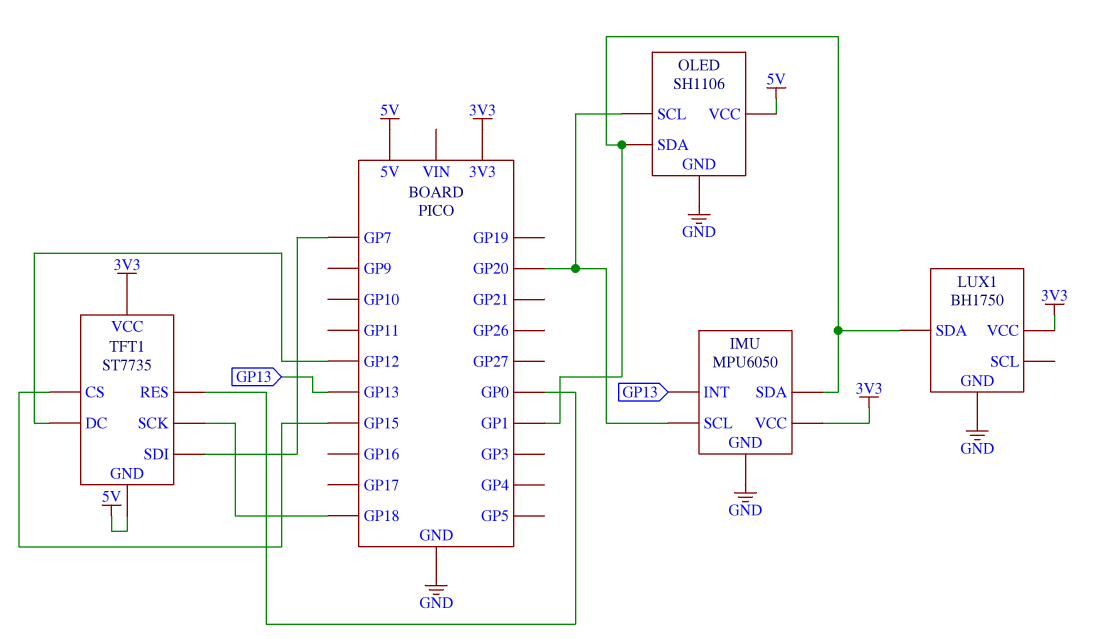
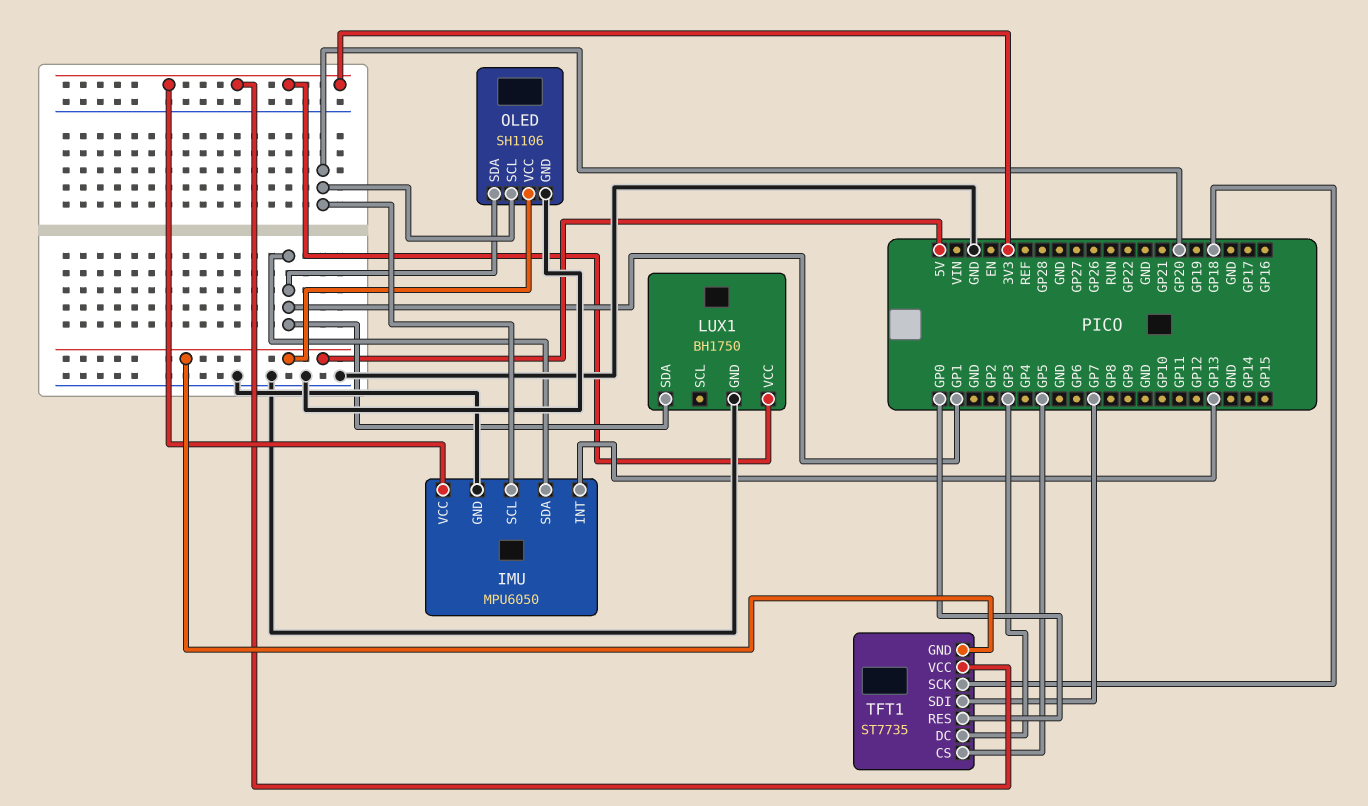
TFT1 pin CS: GP15 -> GP5
TFT1 pin DC: GP12 -> GP3

